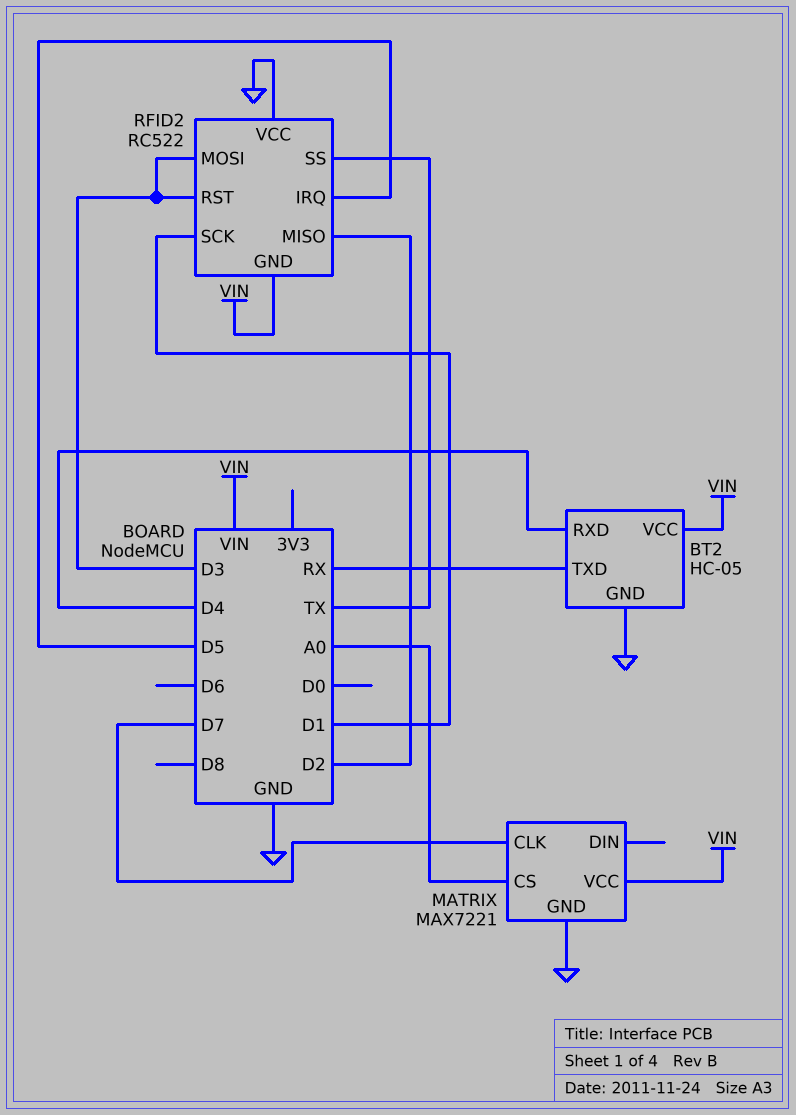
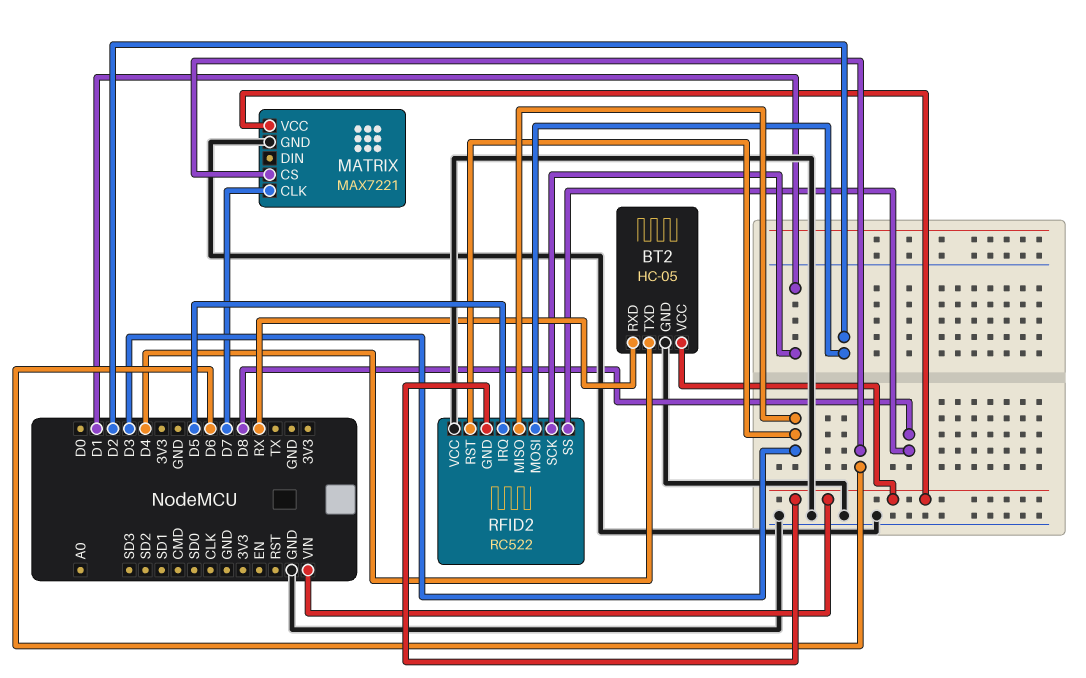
BT2 pin RXD: D4 -> RX
BT2 pin TXD: RX -> D4
MATRIX pin CS: A0 -> D6
RFID2 pin MISO: D2 -> D3
RFID2 pin MOSI: D3 -> D2
RFID2 pin SS: TX -> D8

